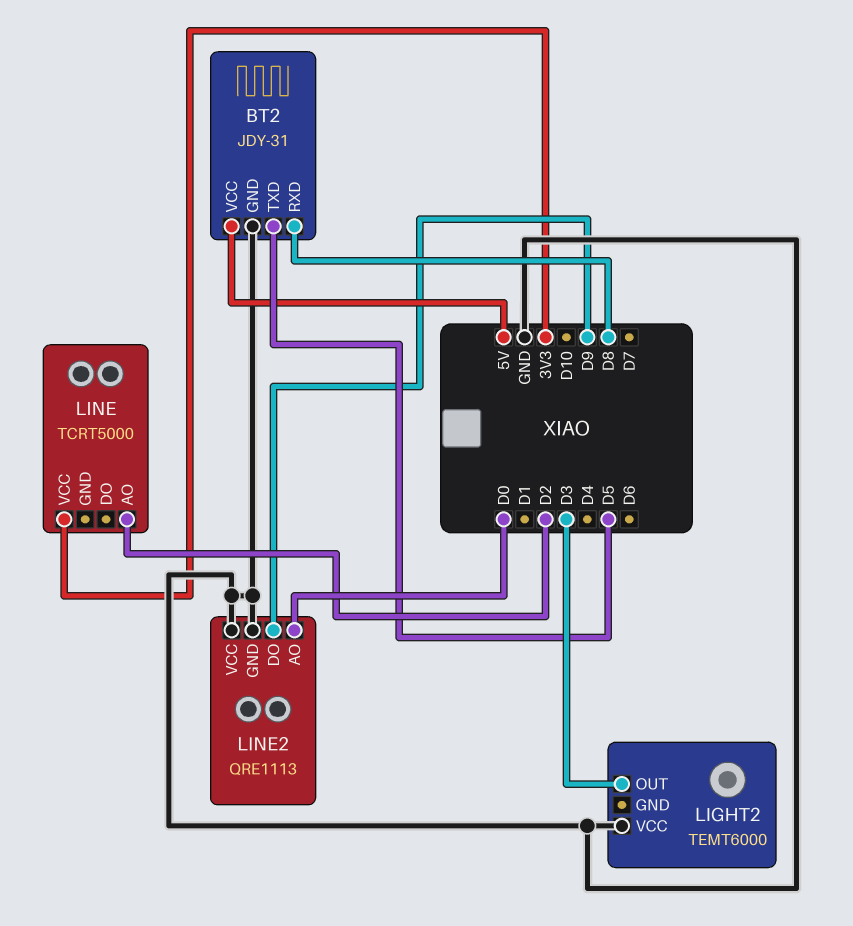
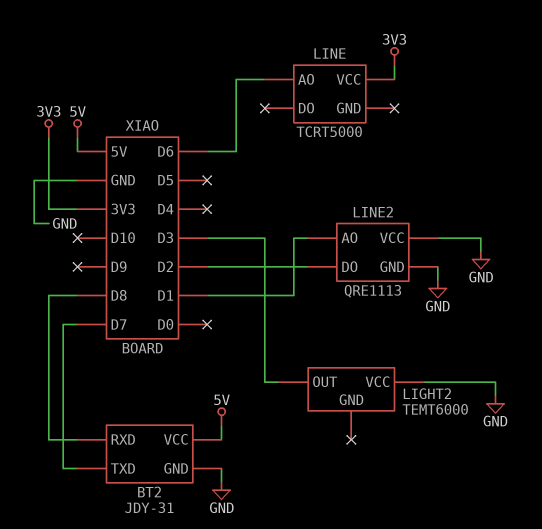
BT2 pin TXD: D5 -> D7
LINE pin AO: D2 -> D6
LINE2 pin AO: D0 -> D1
LINE2 pin DO: D9 -> D2

